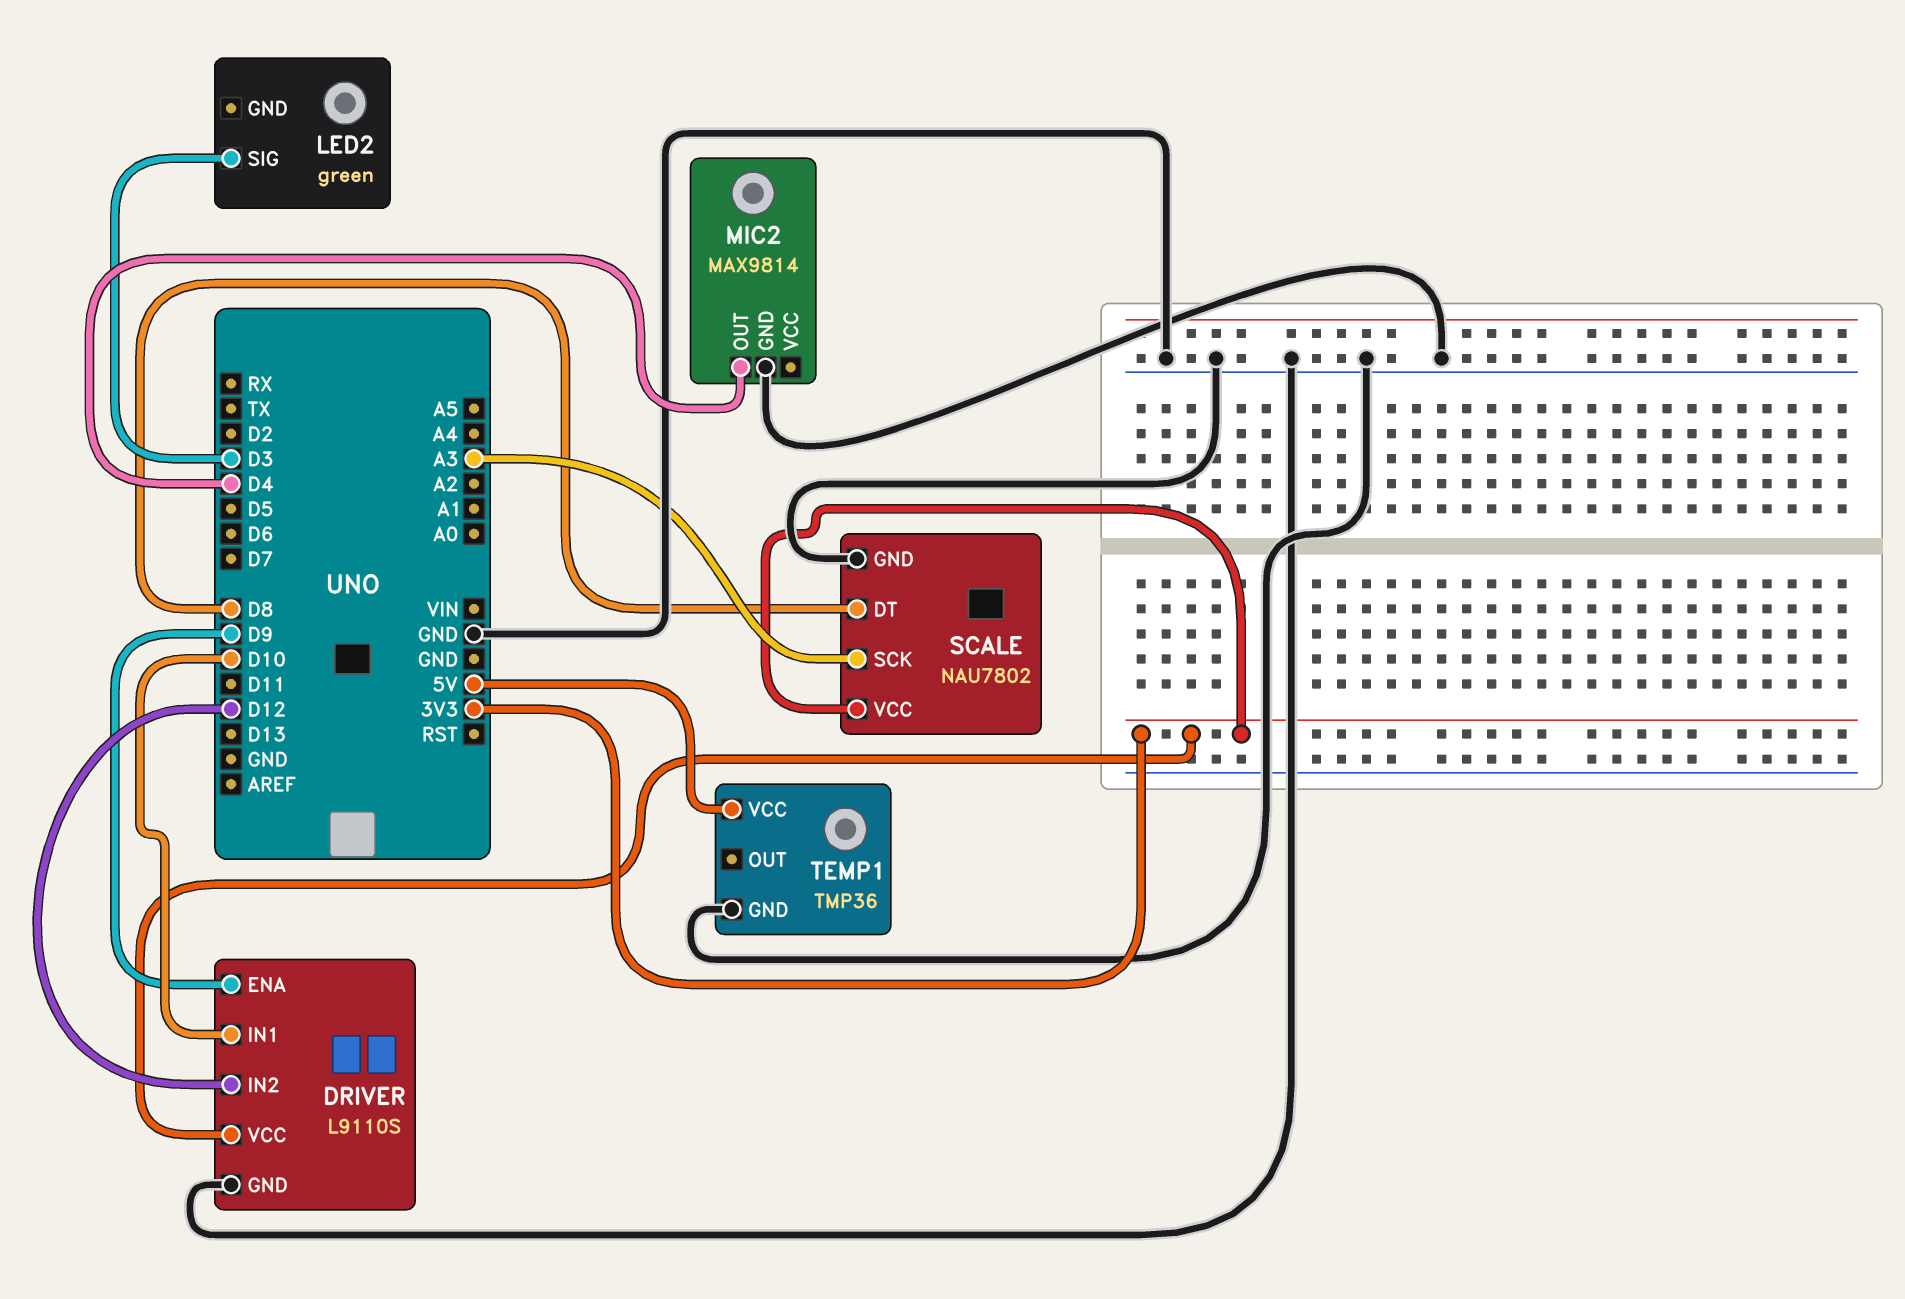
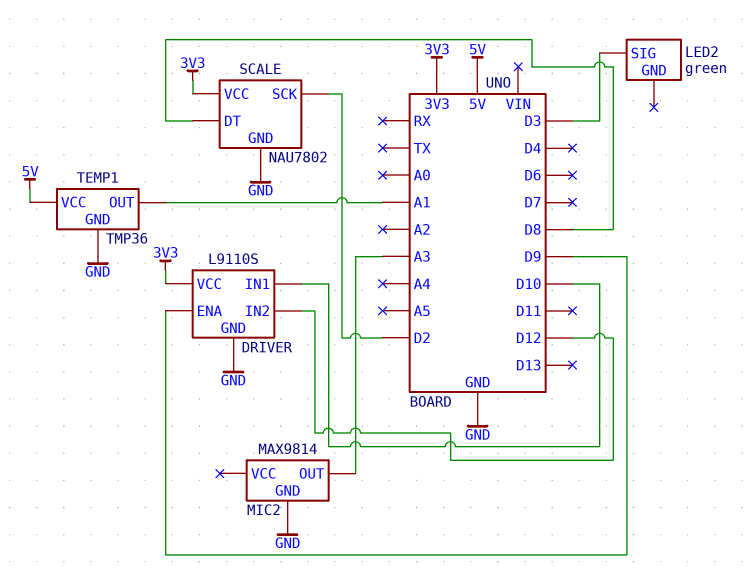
MIC2 pin OUT: D4 -> A3
SCALE pin SCK: A3 -> D2
TEMP1 pin OUT: none -> A1

